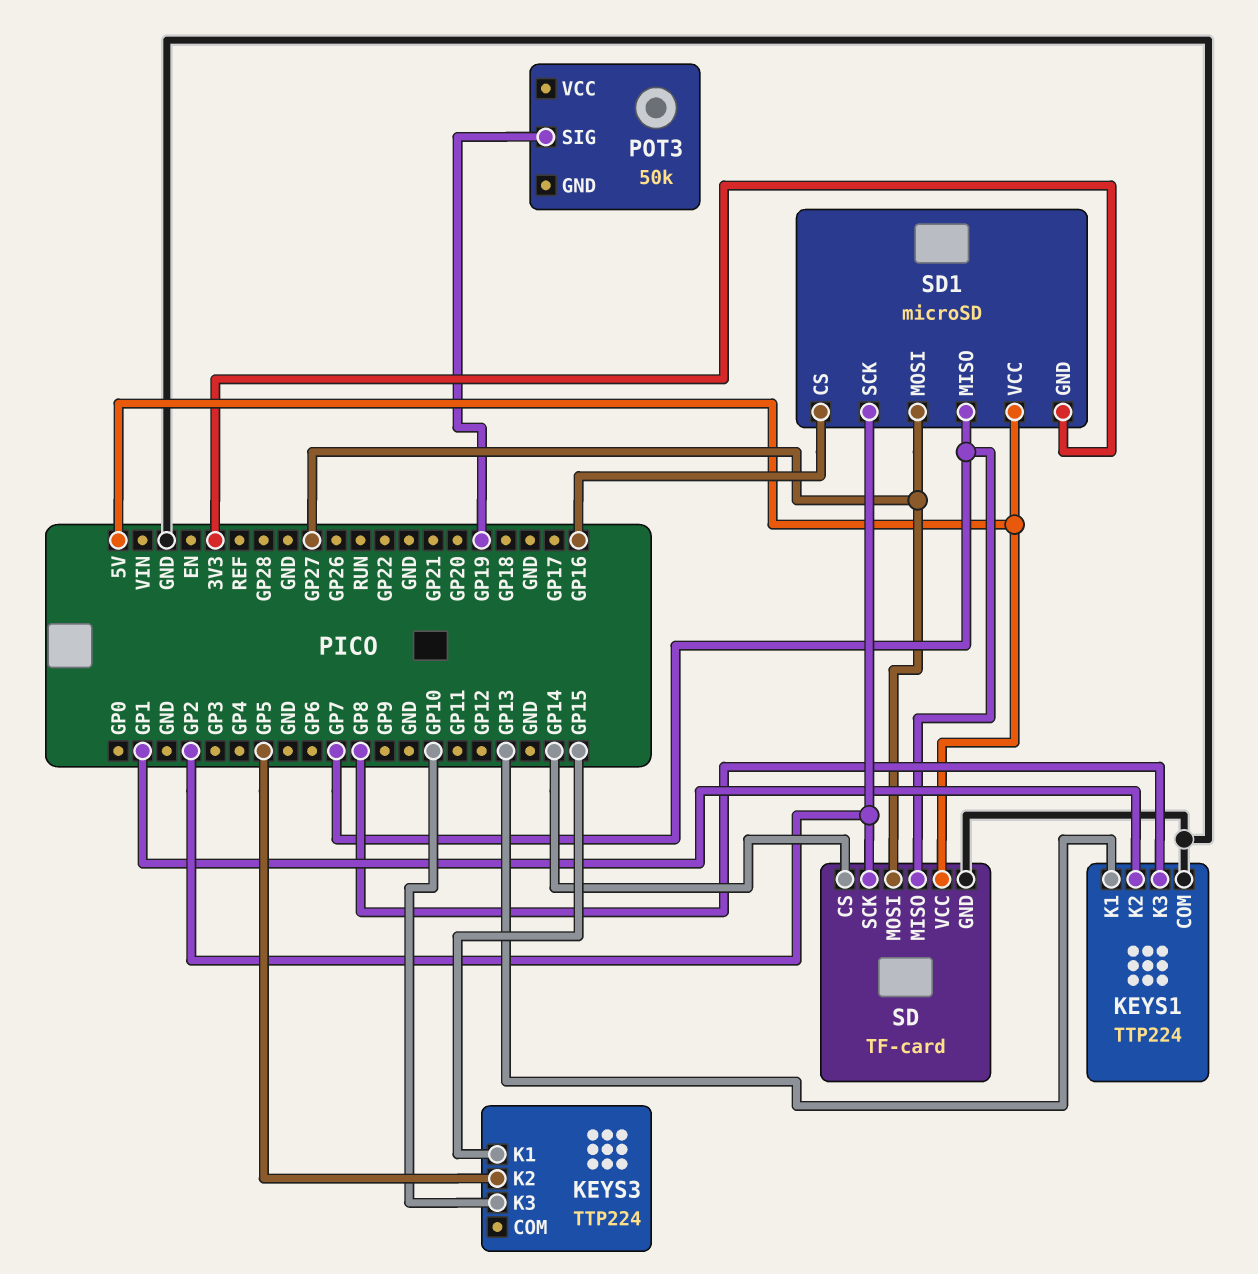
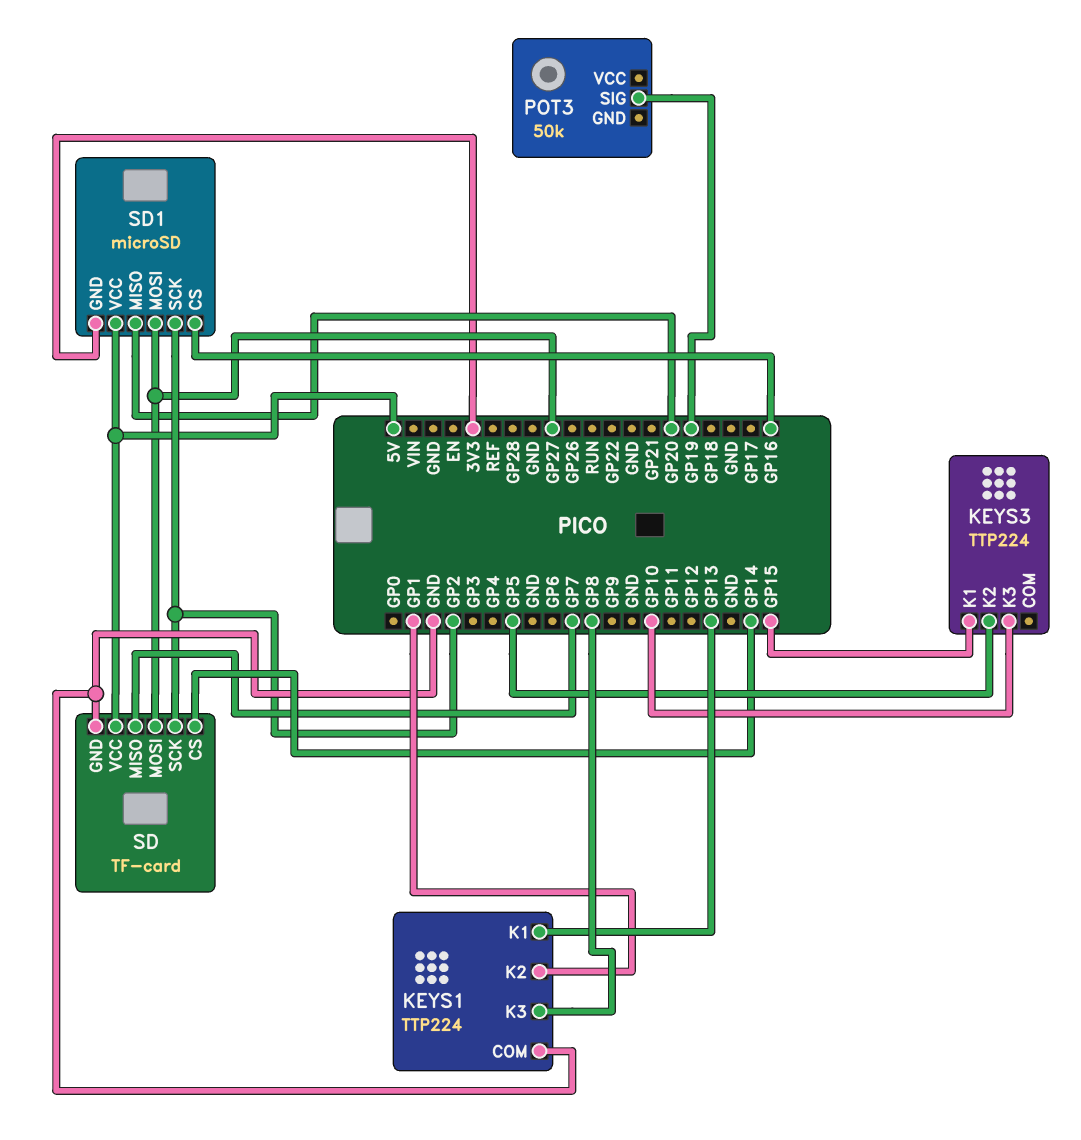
SD1 pin MISO: GP7 -> GP20

